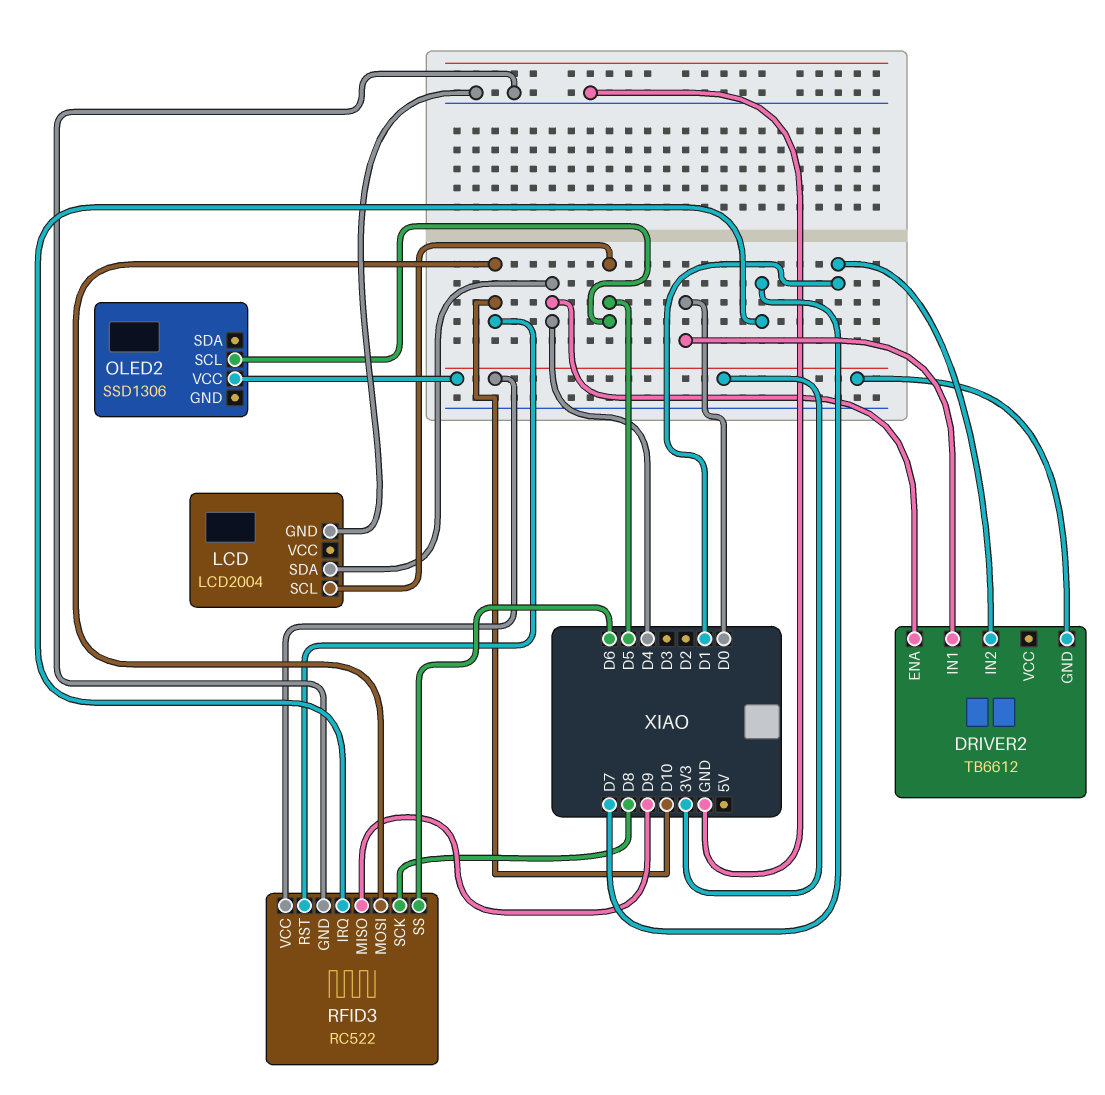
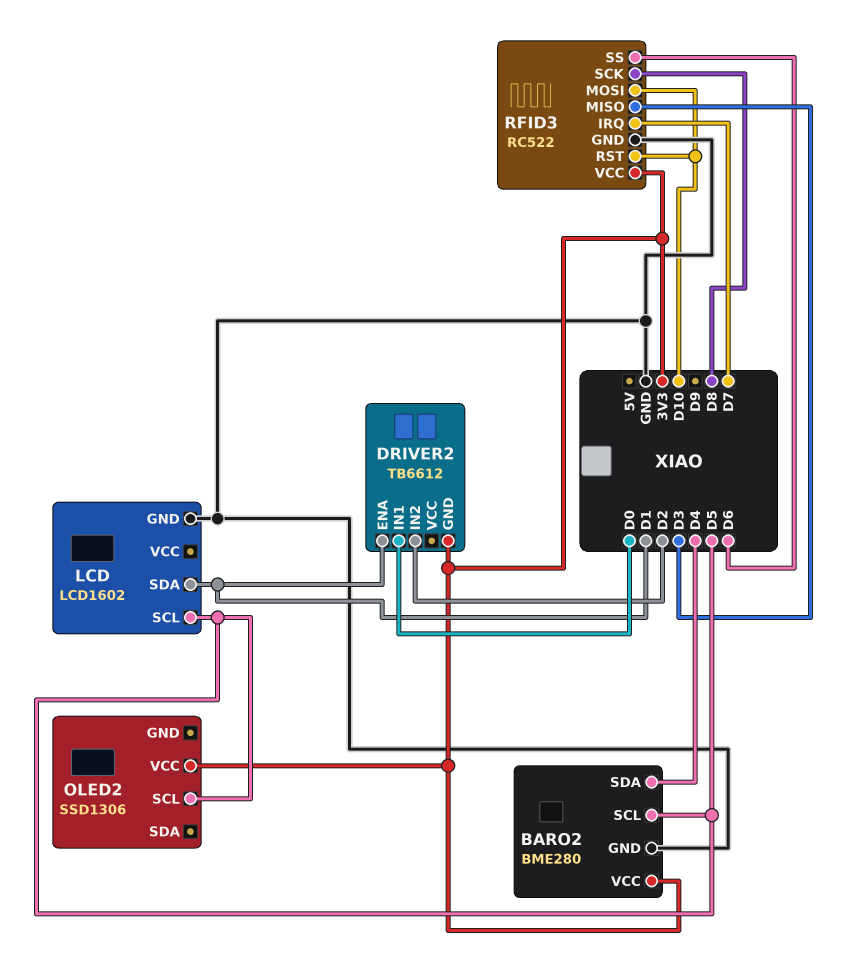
BARO2: none -> BME280
BARO2 pin GND: none -> GND
BARO2 pin SCL: none -> D5
BARO2 pin SDA: none -> D4
BARO2 pin VCC: none -> 3V3
DRIVER2 pin ENA: D4 -> D1
DRIVER2 pin IN2: D1 -> D2
LCD: LCD2004 -> LCD1602
LCD pin SDA: D4 -> D1
RFID3 pin MISO: D9 -> D3

